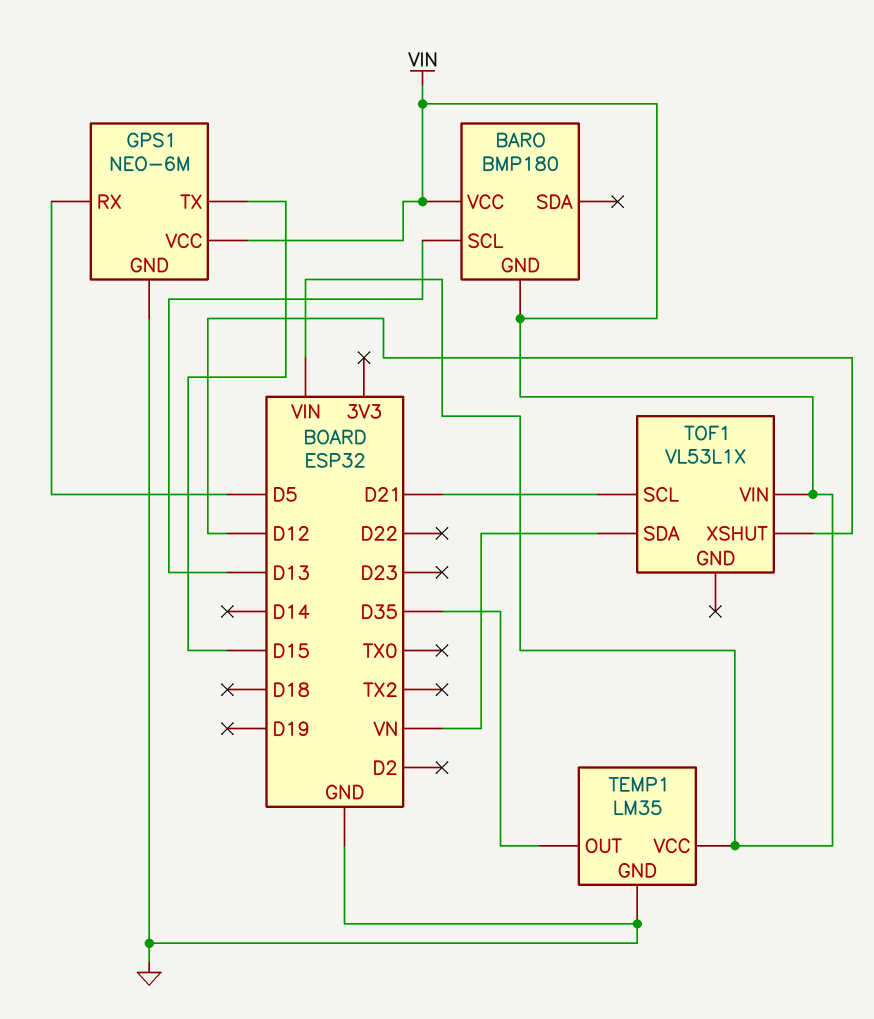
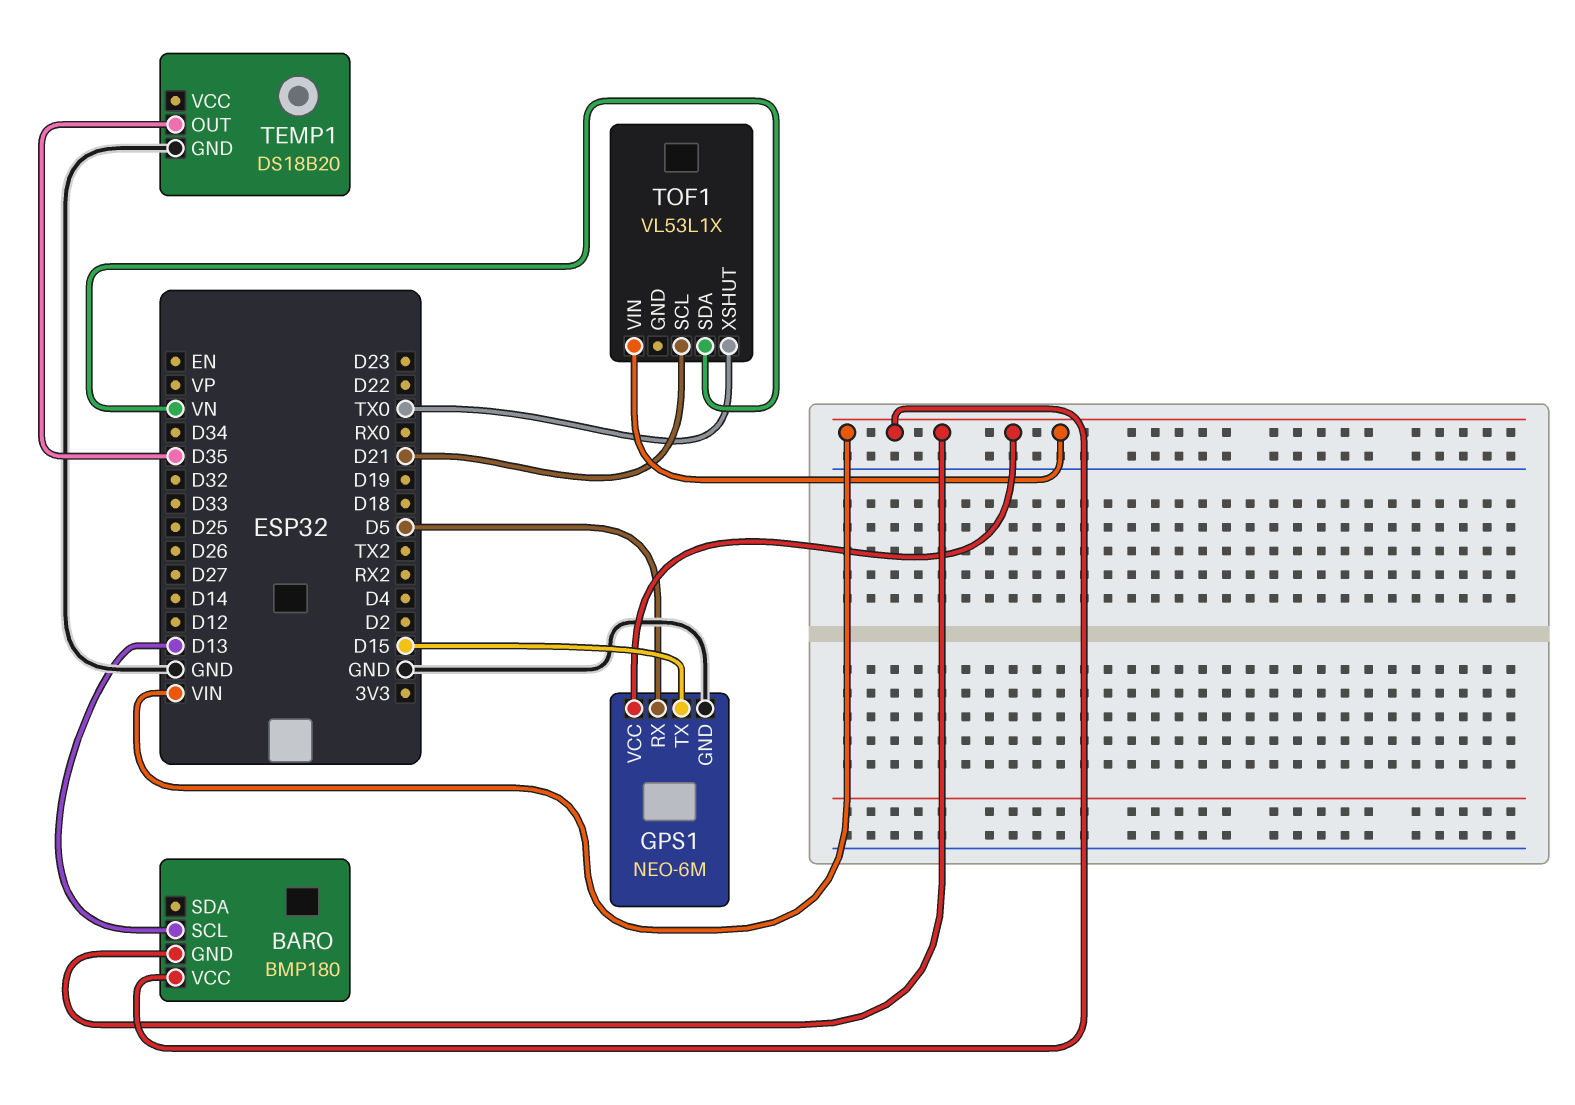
TEMP1: LM35 -> DS18B20
TEMP1 pin VCC: VIN -> none
TOF1 pin XSHUT: D12 -> TX0

